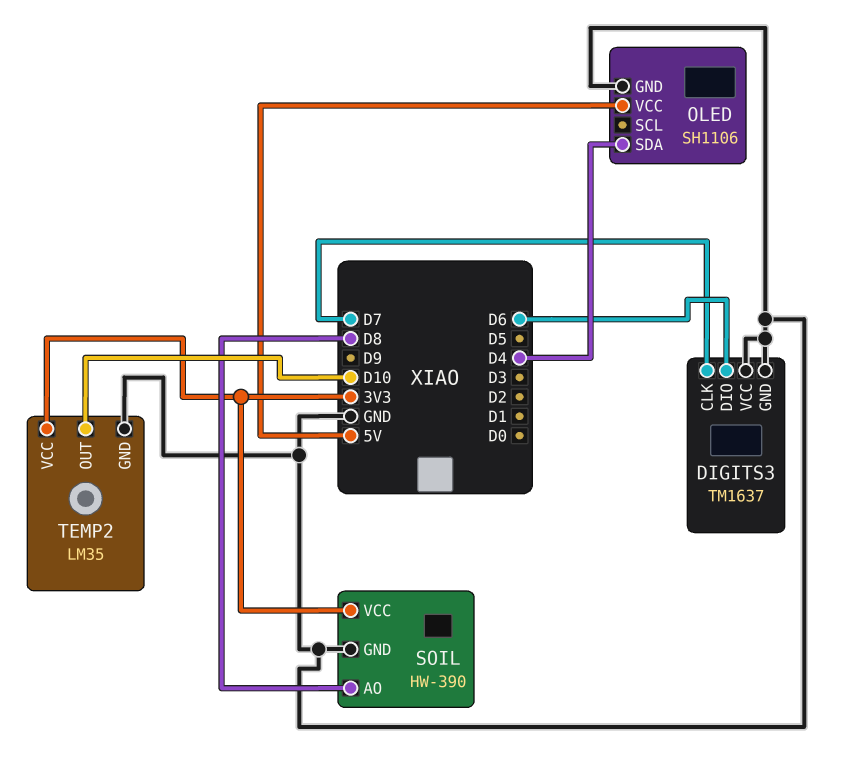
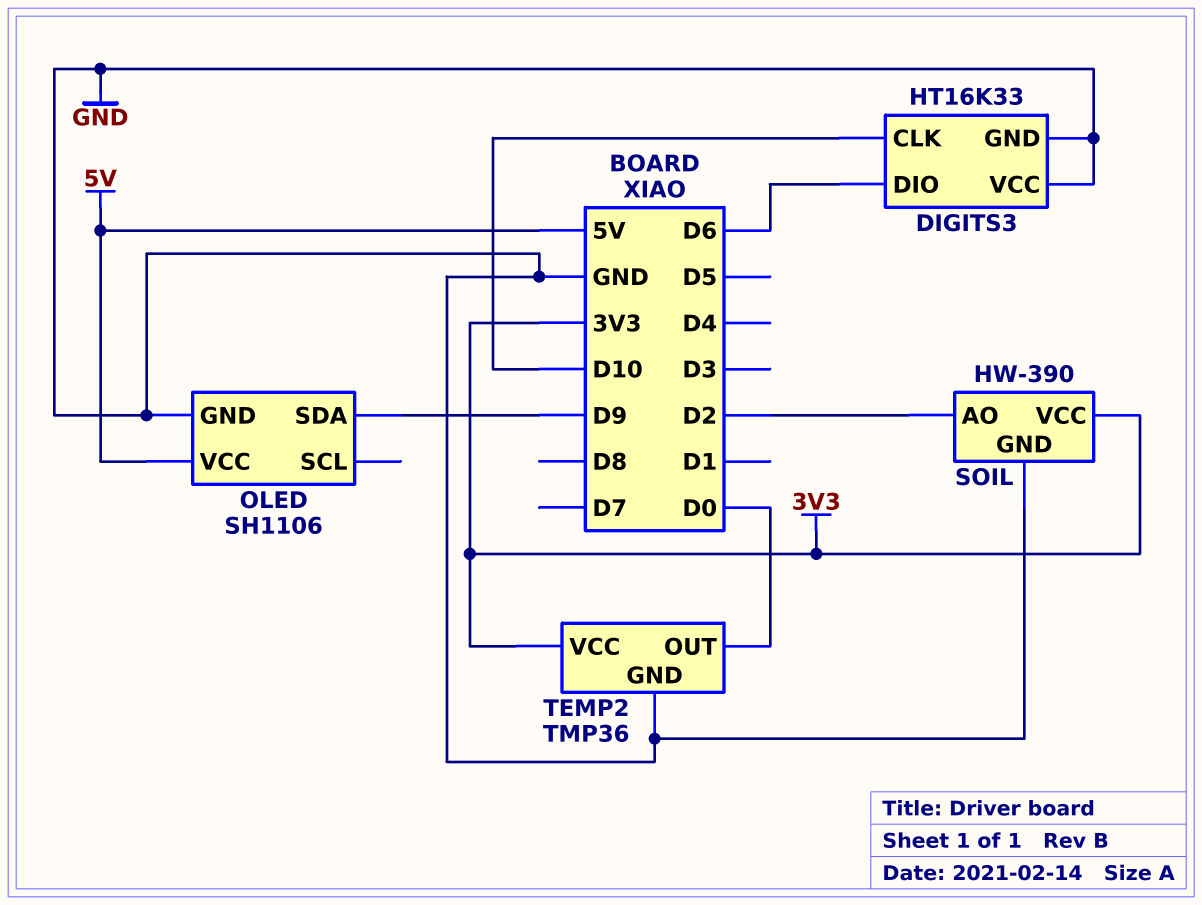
DIGITS3: TM1637 -> HT16K33
DIGITS3 pin CLK: D7 -> D10
OLED pin SDA: D4 -> D9
SOIL pin AO: D8 -> D2
TEMP2: LM35 -> TMP36
TEMP2 pin OUT: D10 -> D0

